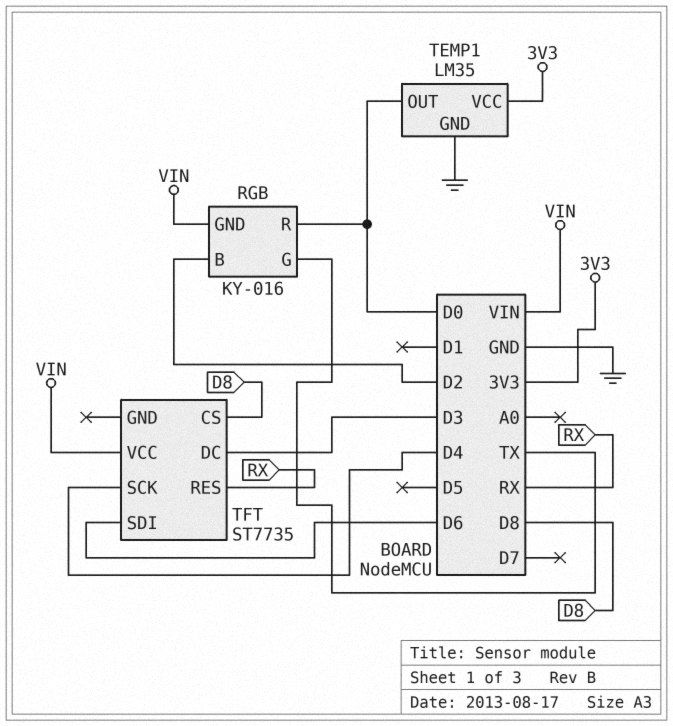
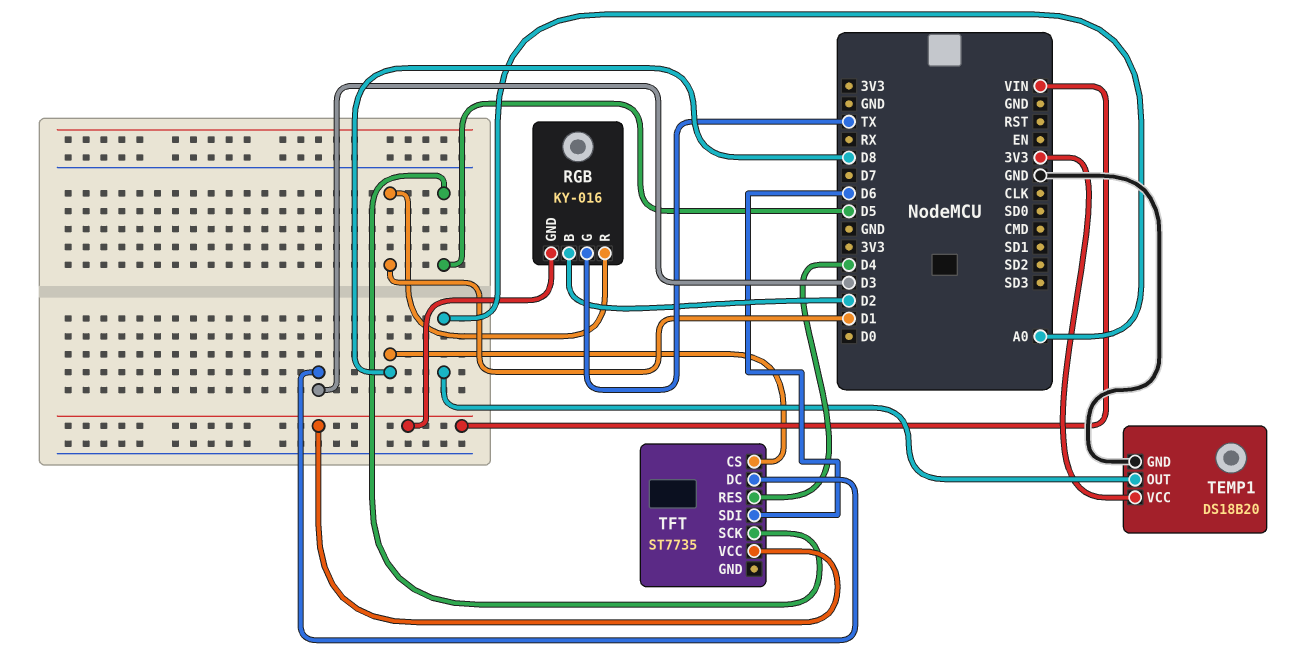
RGB pin R: D0 -> D1
TEMP1: LM35 -> DS18B20
TEMP1 pin OUT: D0 -> A0
TFT pin RES: RX -> D4
TFT pin SCK: D4 -> D5

